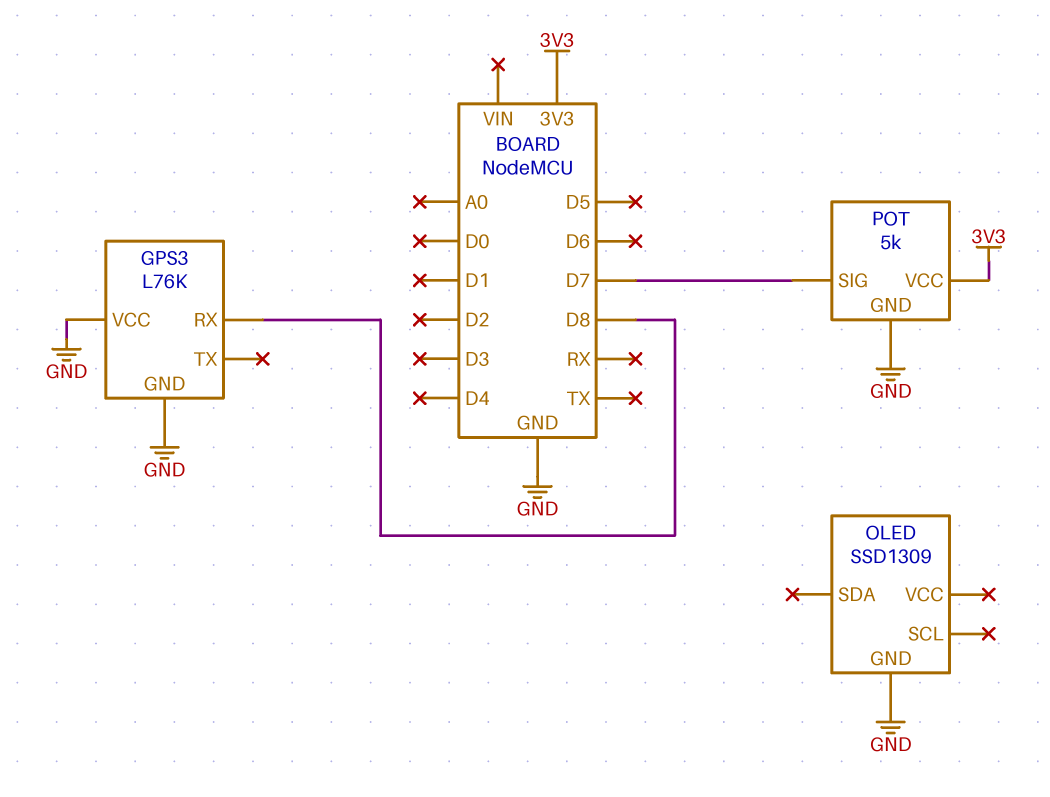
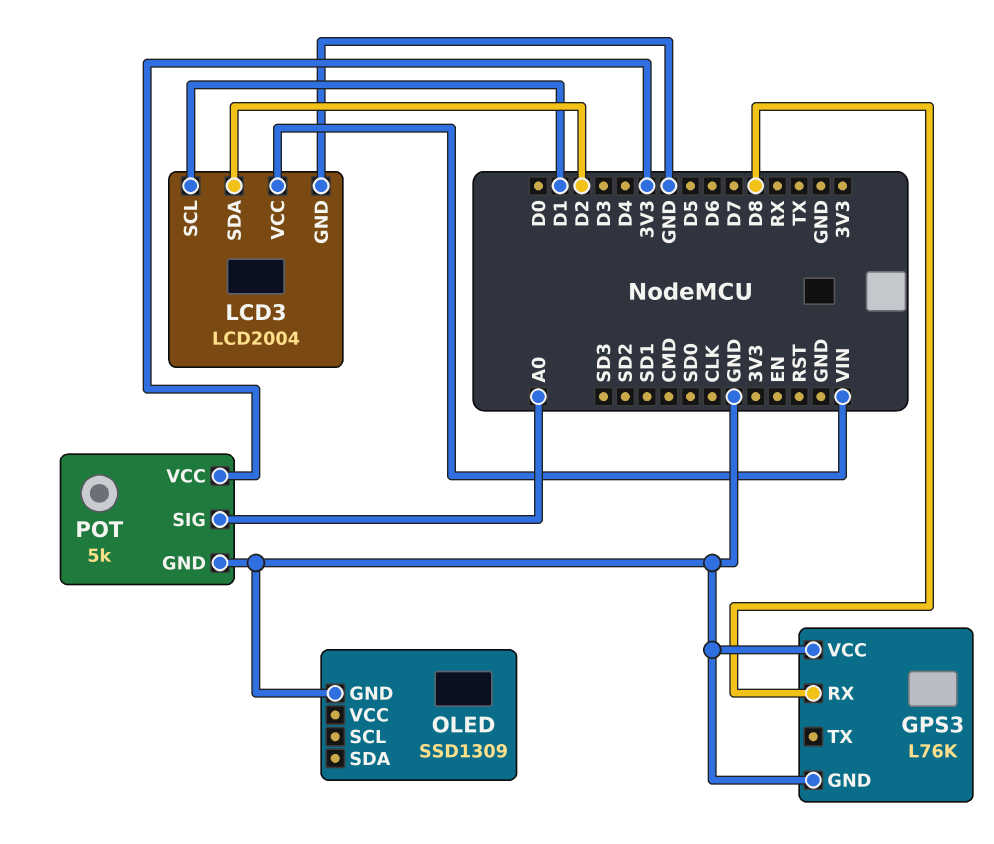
LCD3: none -> LCD2004
LCD3 pin GND: none -> GND
LCD3 pin SCL: none -> D1
LCD3 pin SDA: none -> D2
LCD3 pin VCC: none -> VIN
POT pin SIG: D7 -> A0

